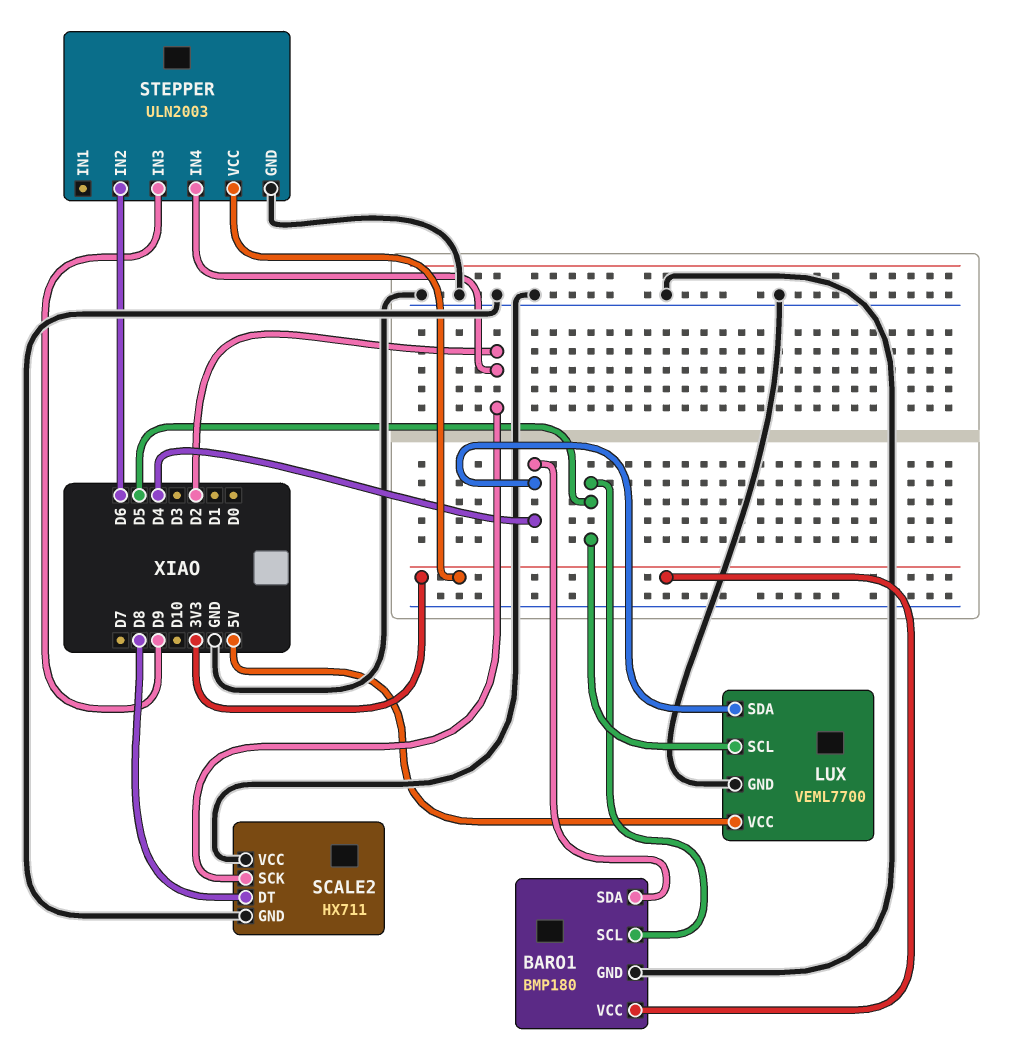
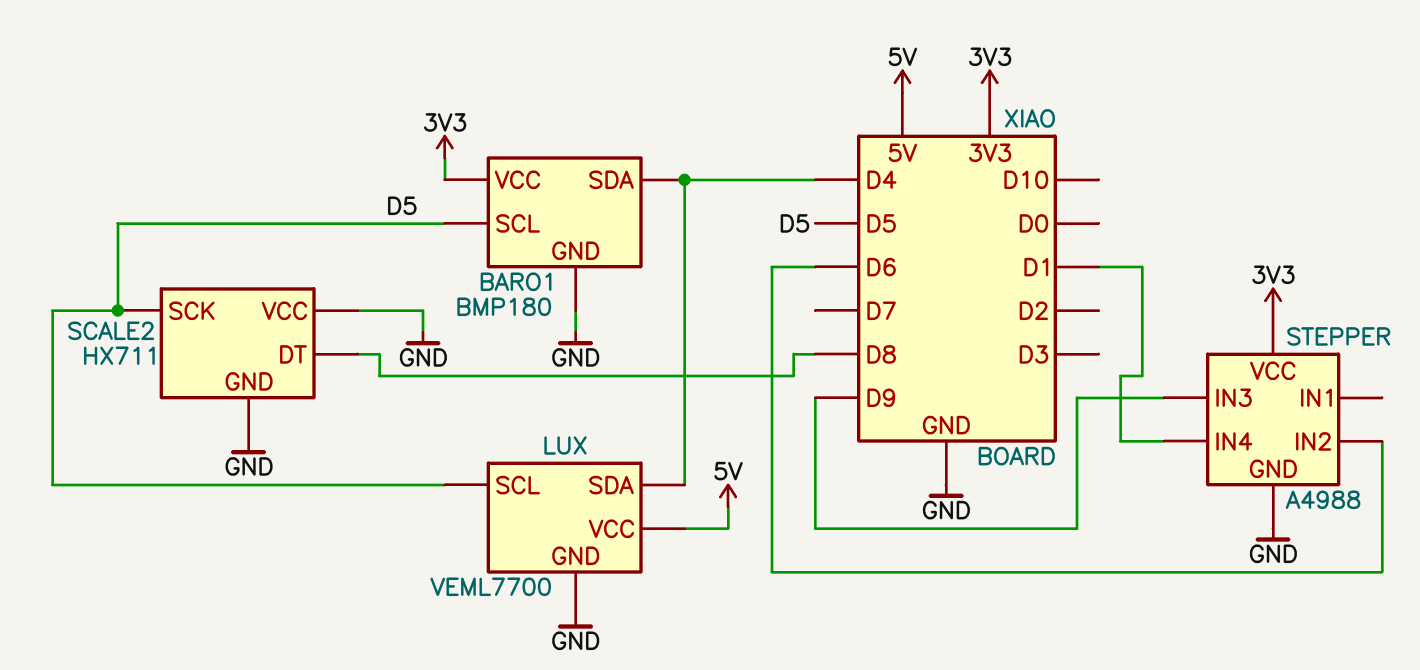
SCALE2 pin SCK: D2 -> D5
STEPPER: ULN2003 -> A4988
STEPPER pin IN4: D2 -> D1

